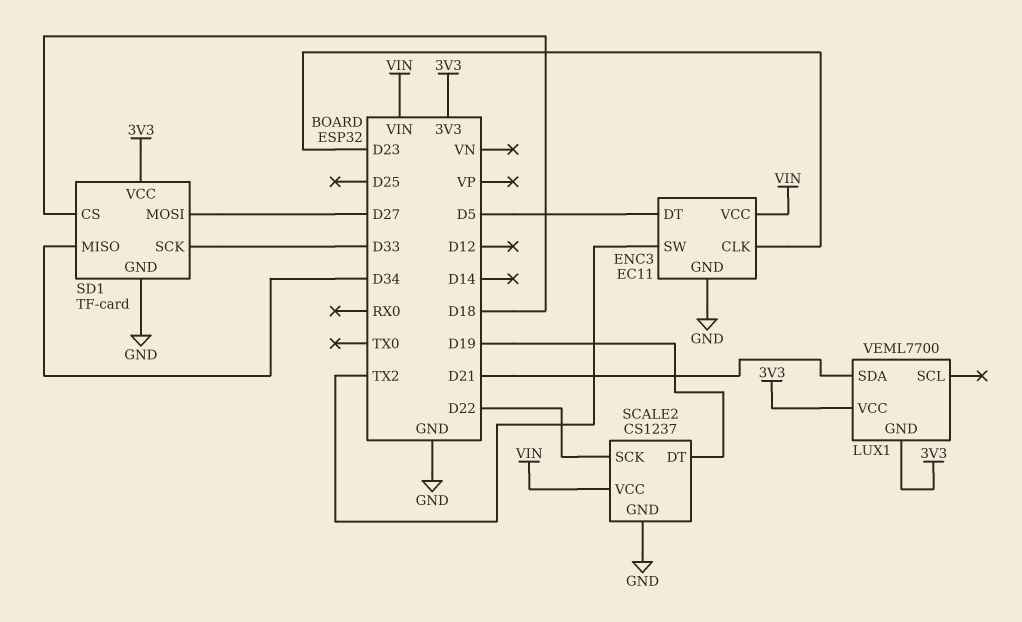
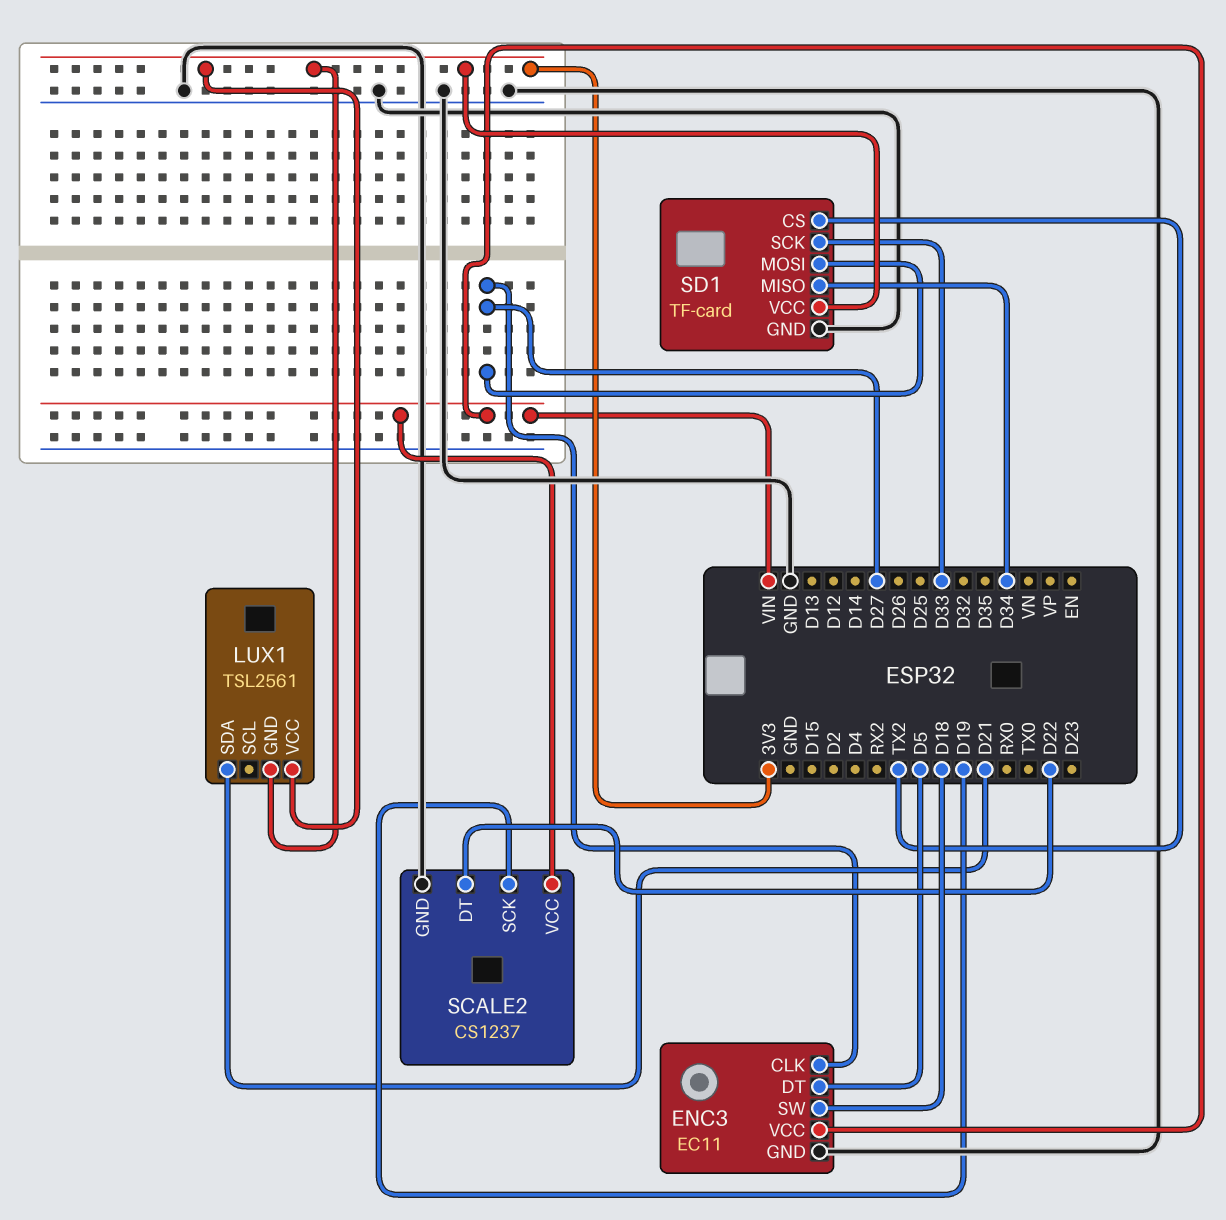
ENC3 pin CLK: D23 -> D27
ENC3 pin SW: TX2 -> D18
LUX1: VEML7700 -> TSL2561
SCALE2 pin DT: D19 -> D22
SCALE2 pin SCK: D22 -> D19
SD1 pin CS: D18 -> TX2

